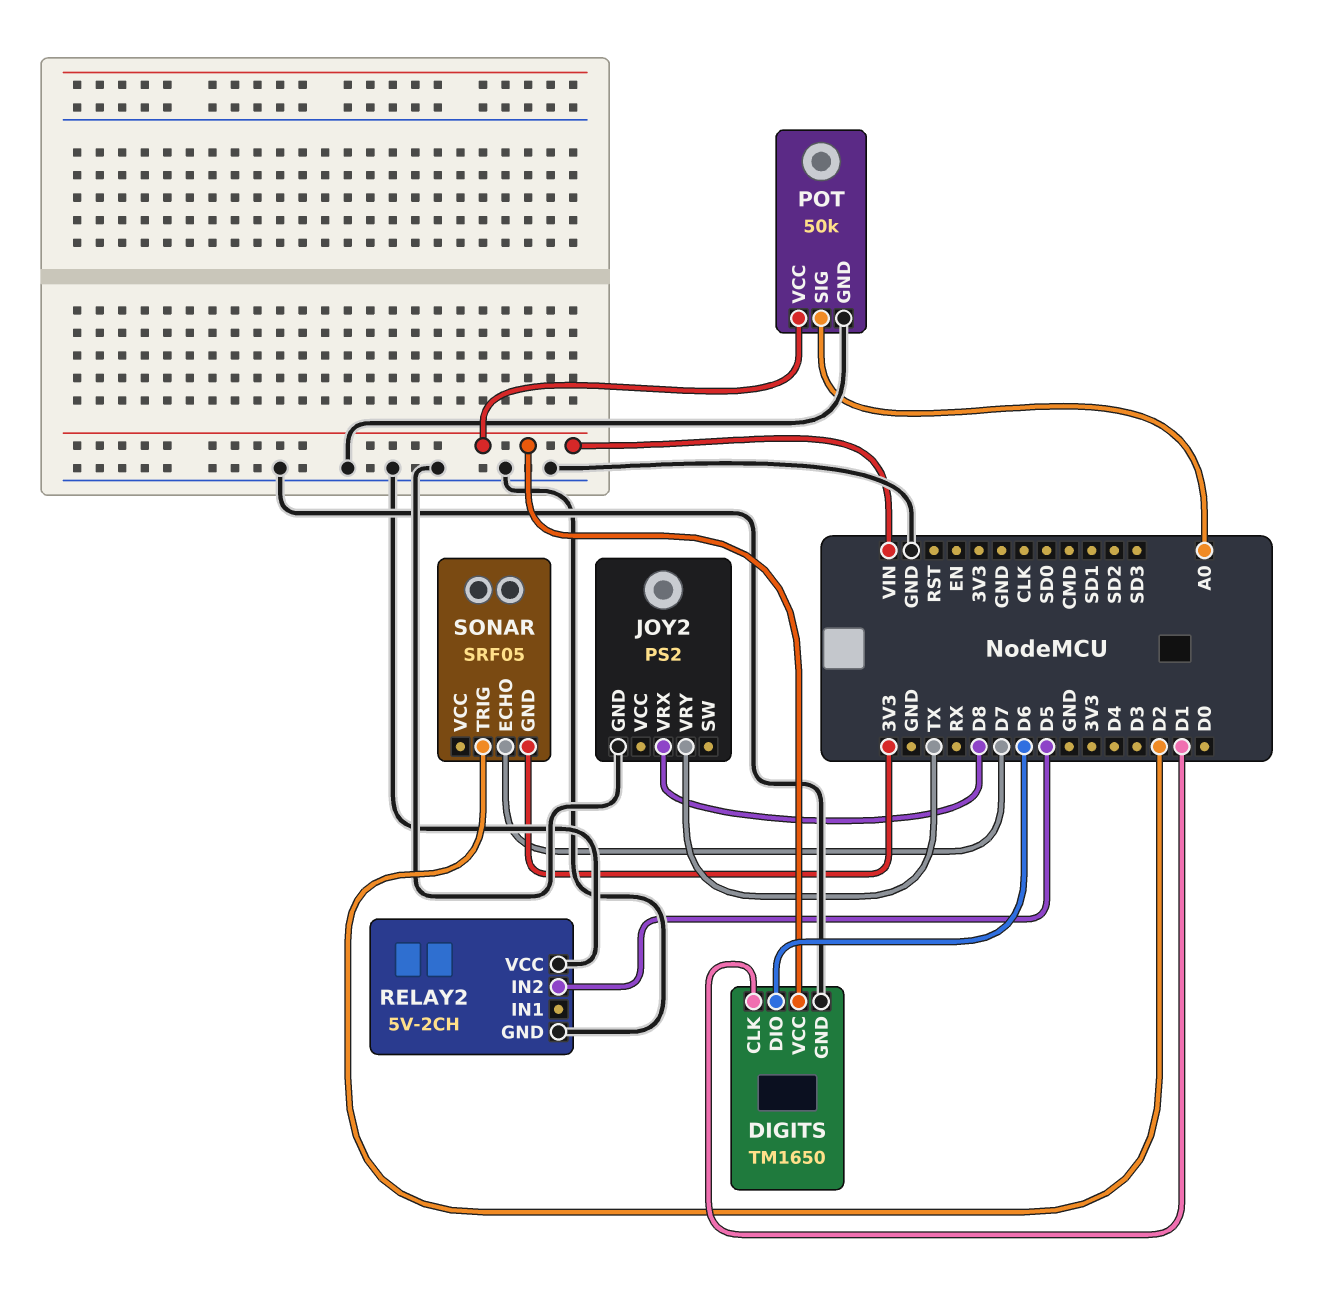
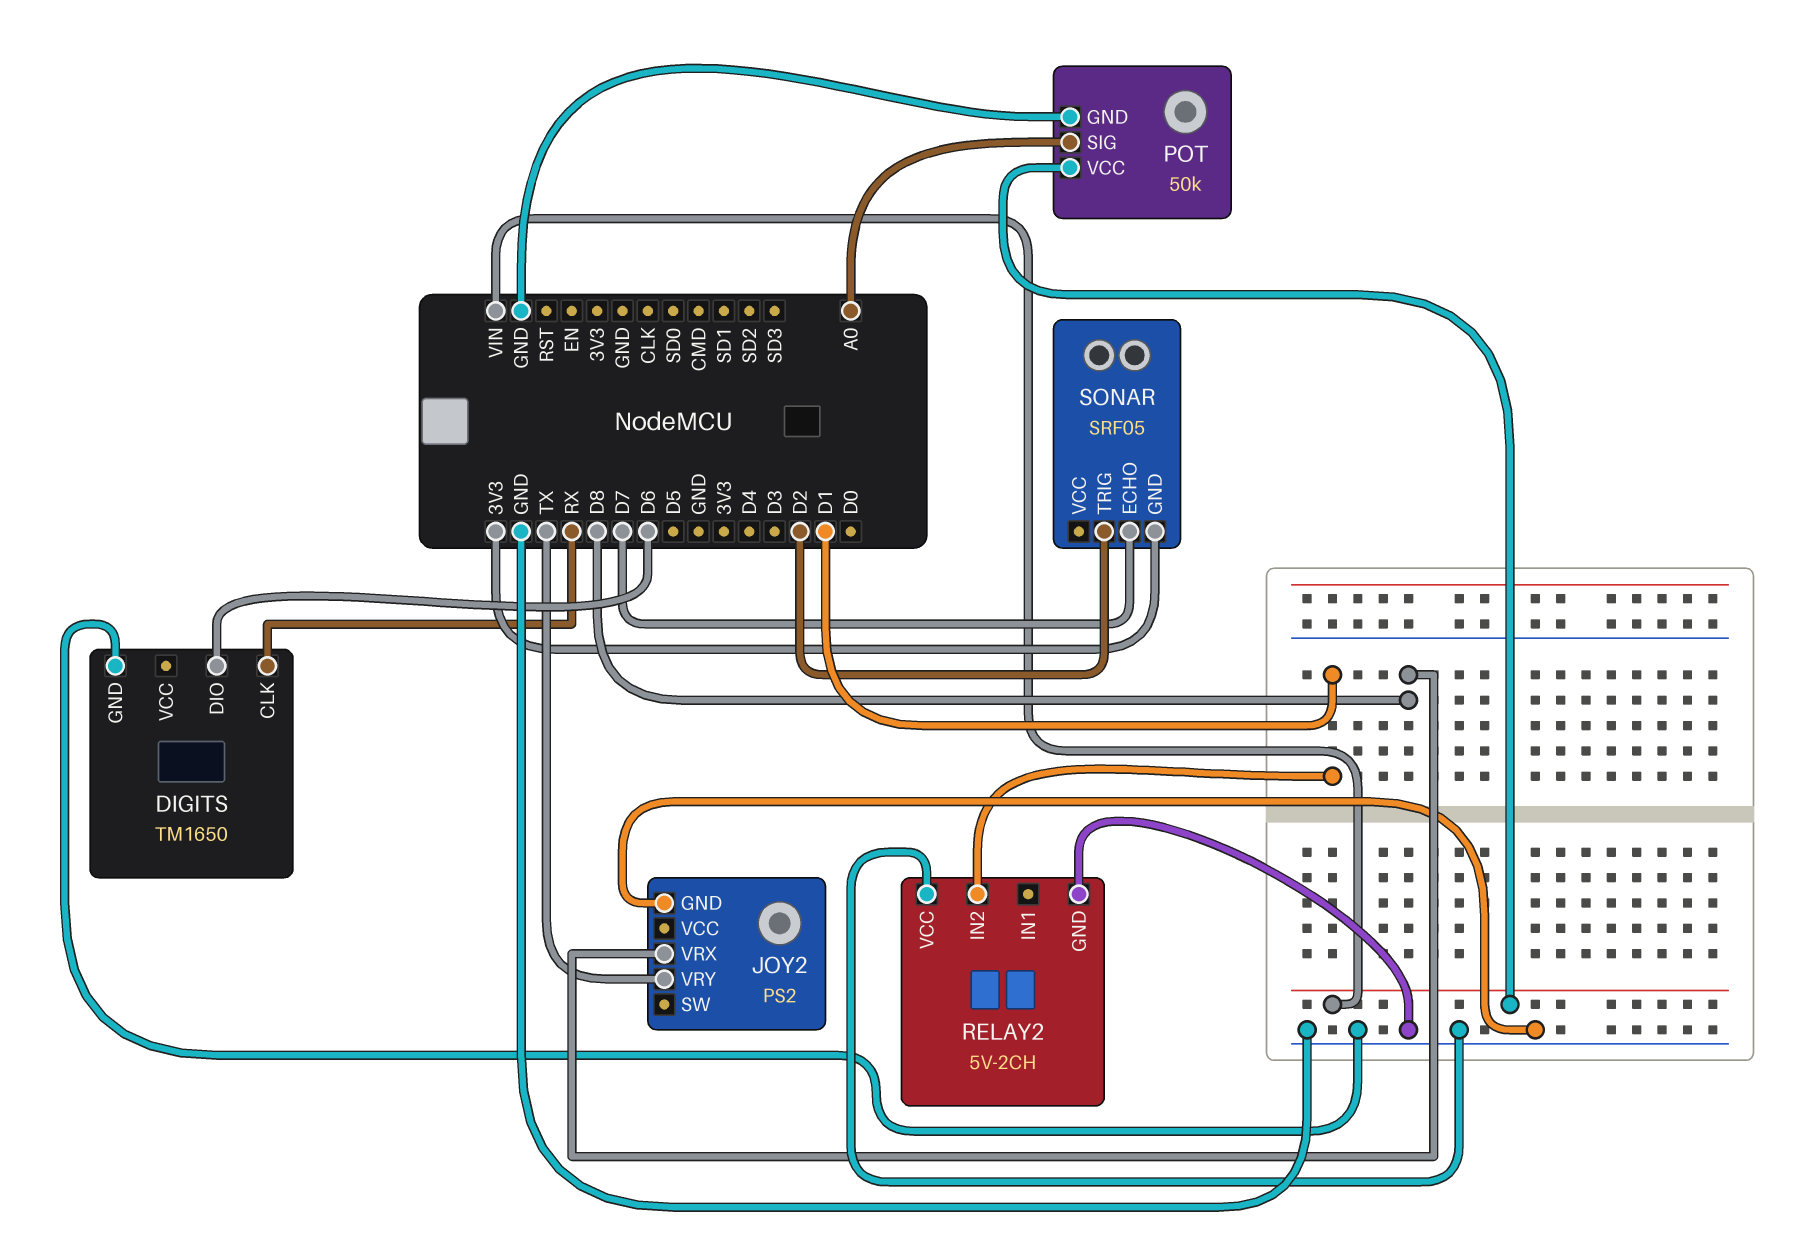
DIGITS pin CLK: D1 -> RX
DIGITS pin VCC: VIN -> none
RELAY2 pin IN2: D5 -> D1

